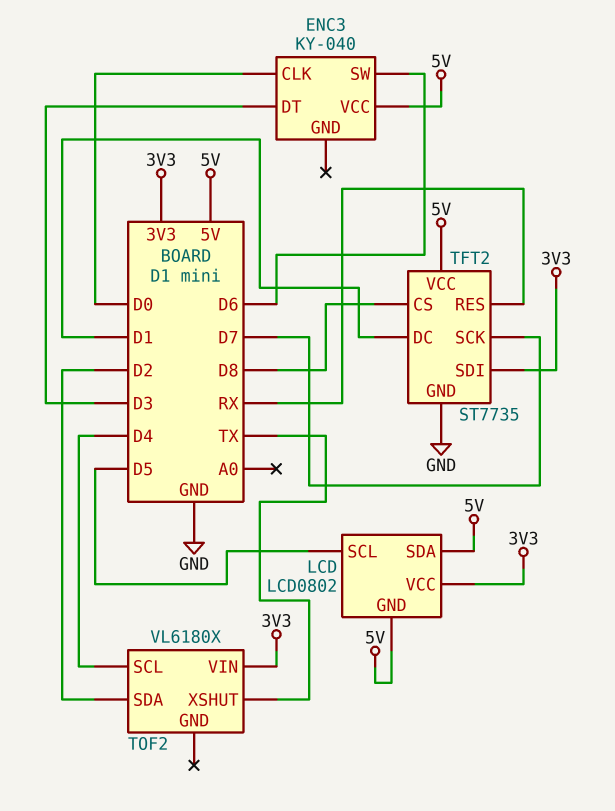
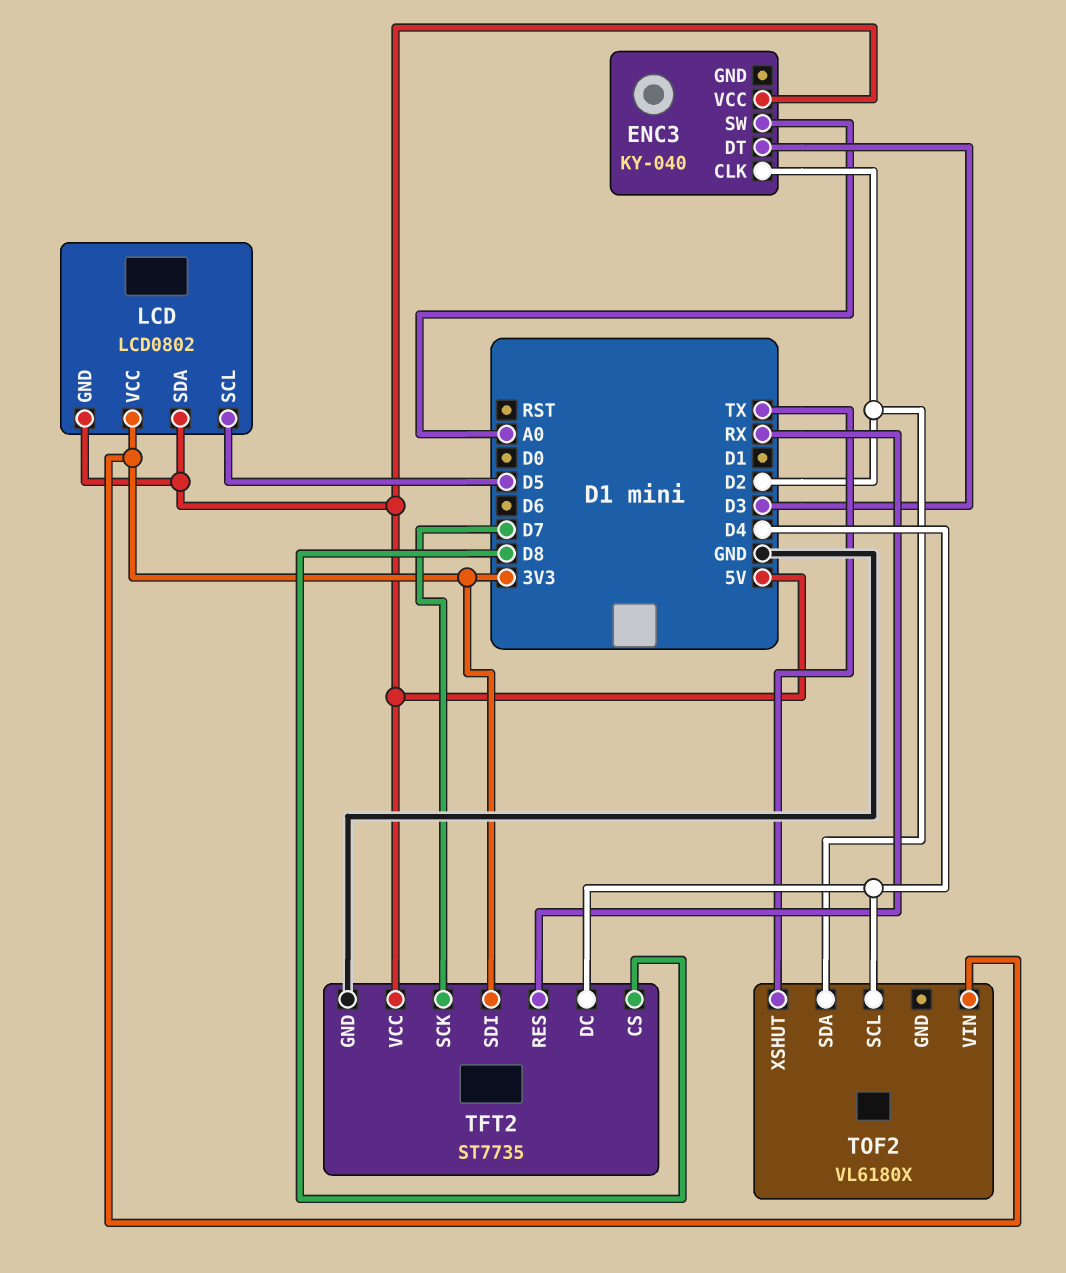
ENC3 pin CLK: D0 -> D2
ENC3 pin SW: D6 -> A0
TFT2 pin DC: D1 -> D4

